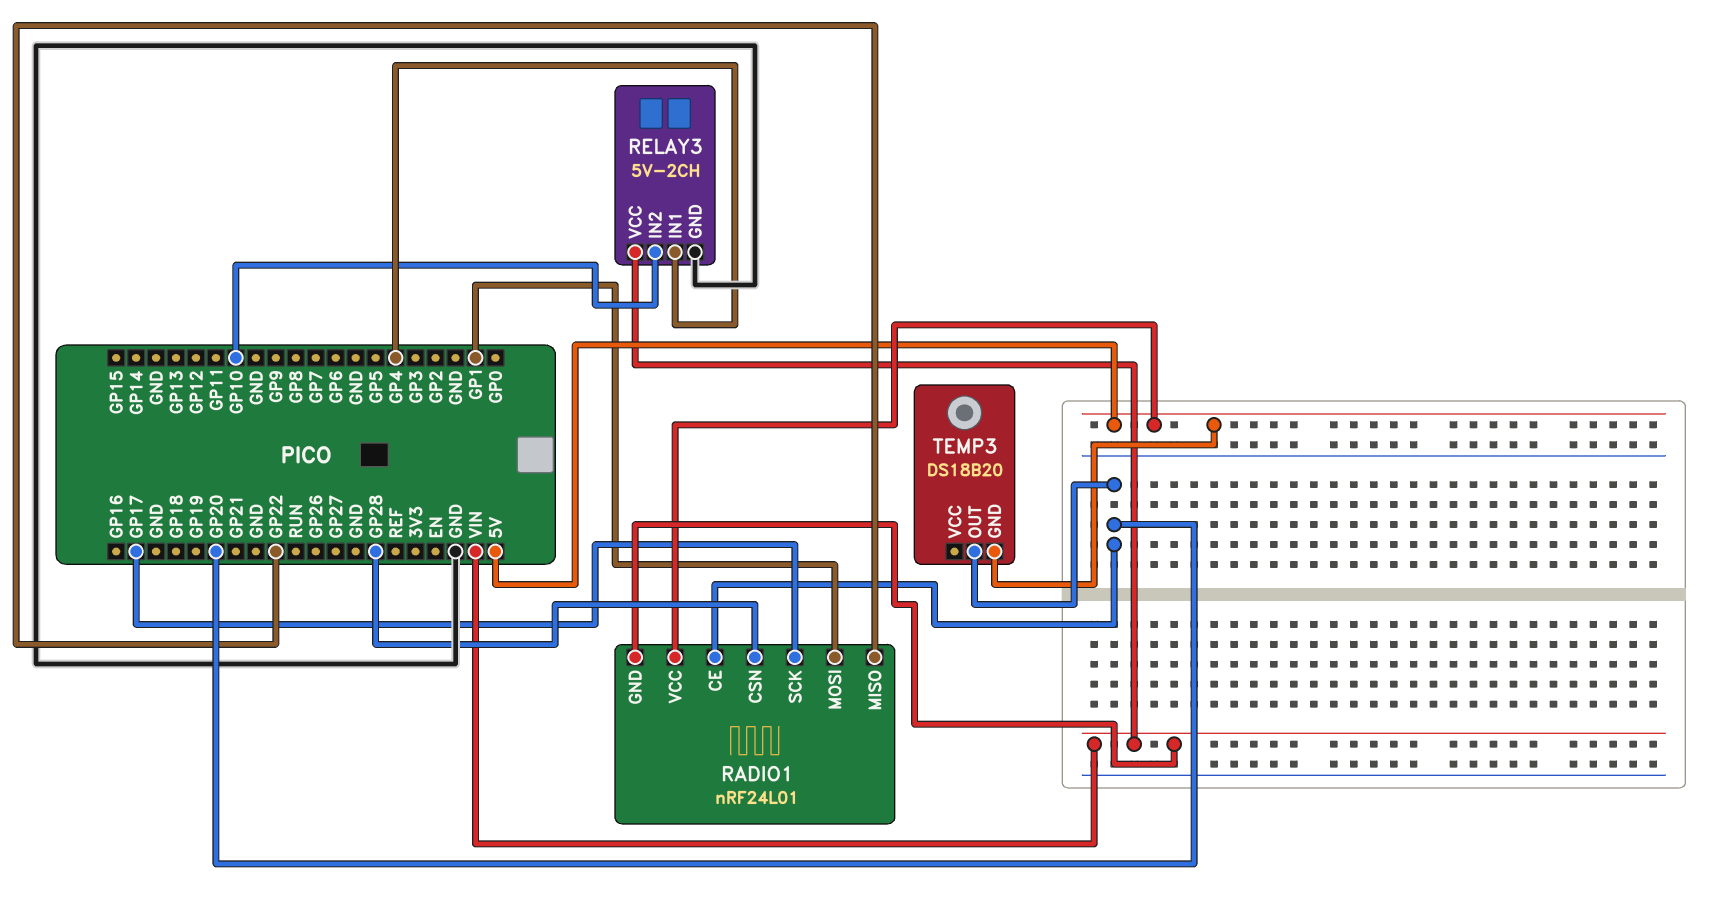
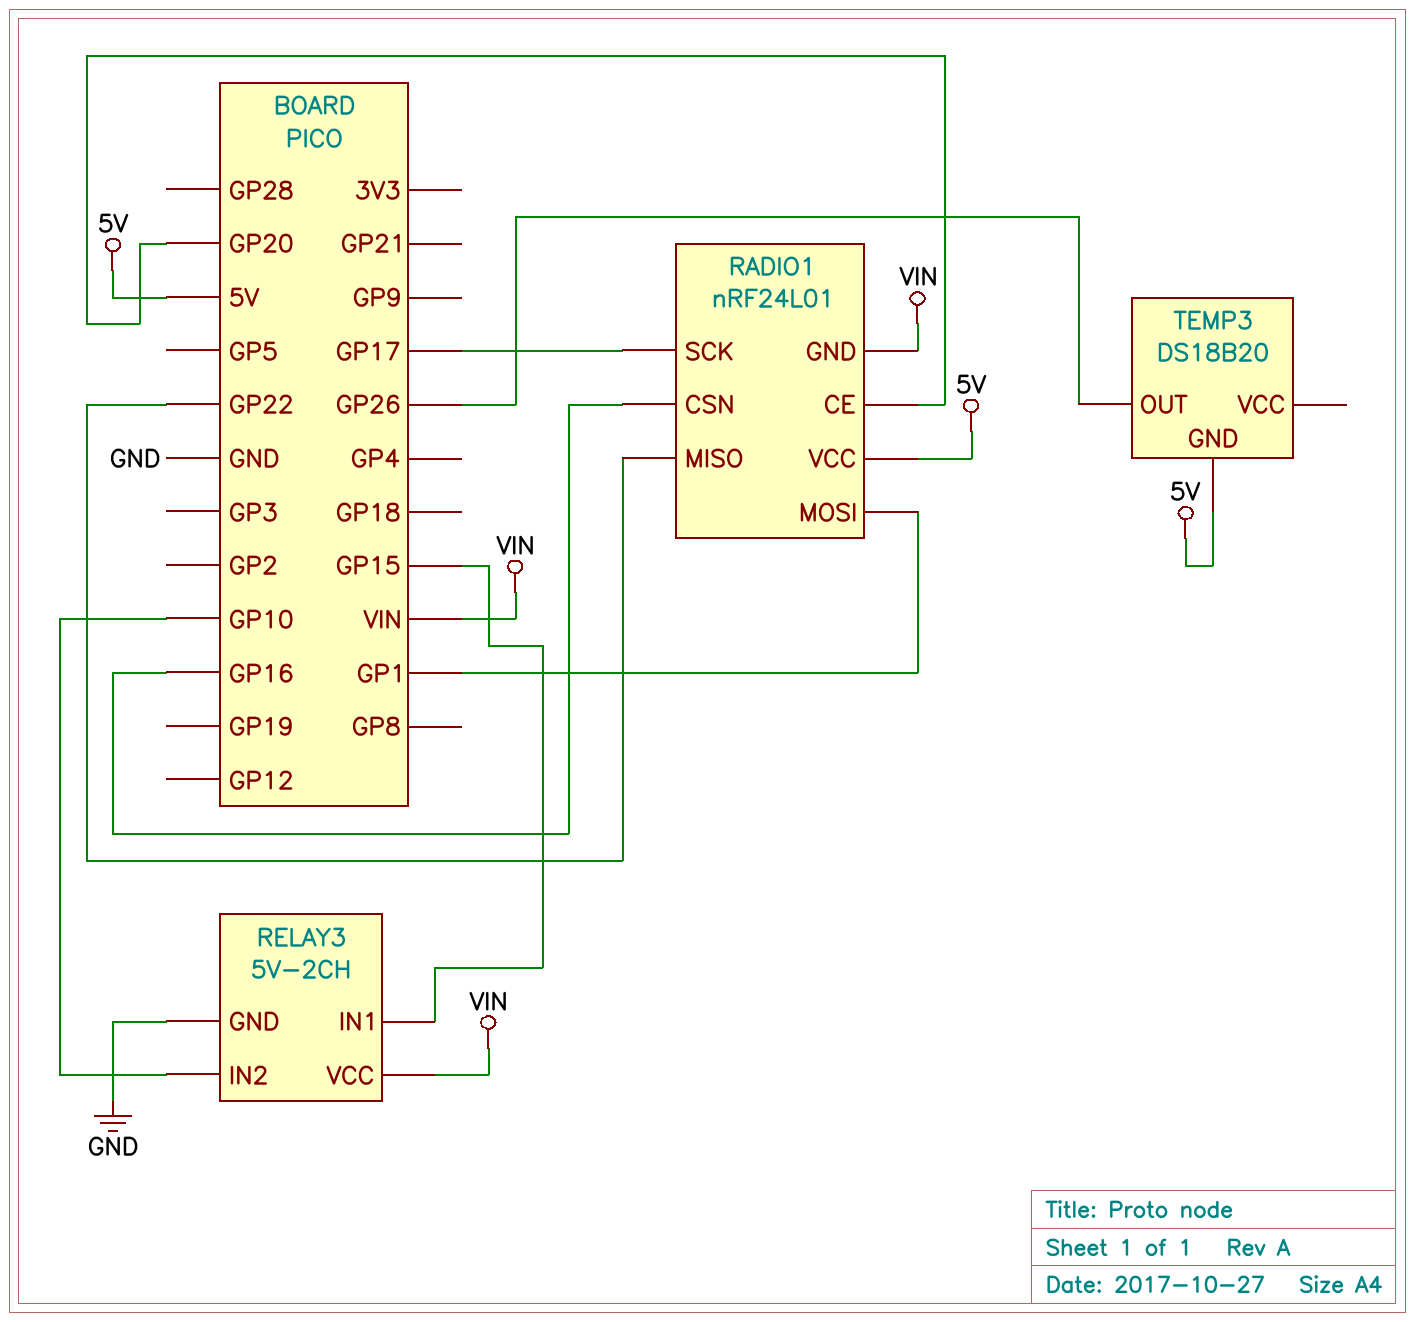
RADIO1 pin CSN: GP28 -> GP16
RELAY3 pin IN1: GP4 -> GP15
TEMP3 pin OUT: GP20 -> GP26

